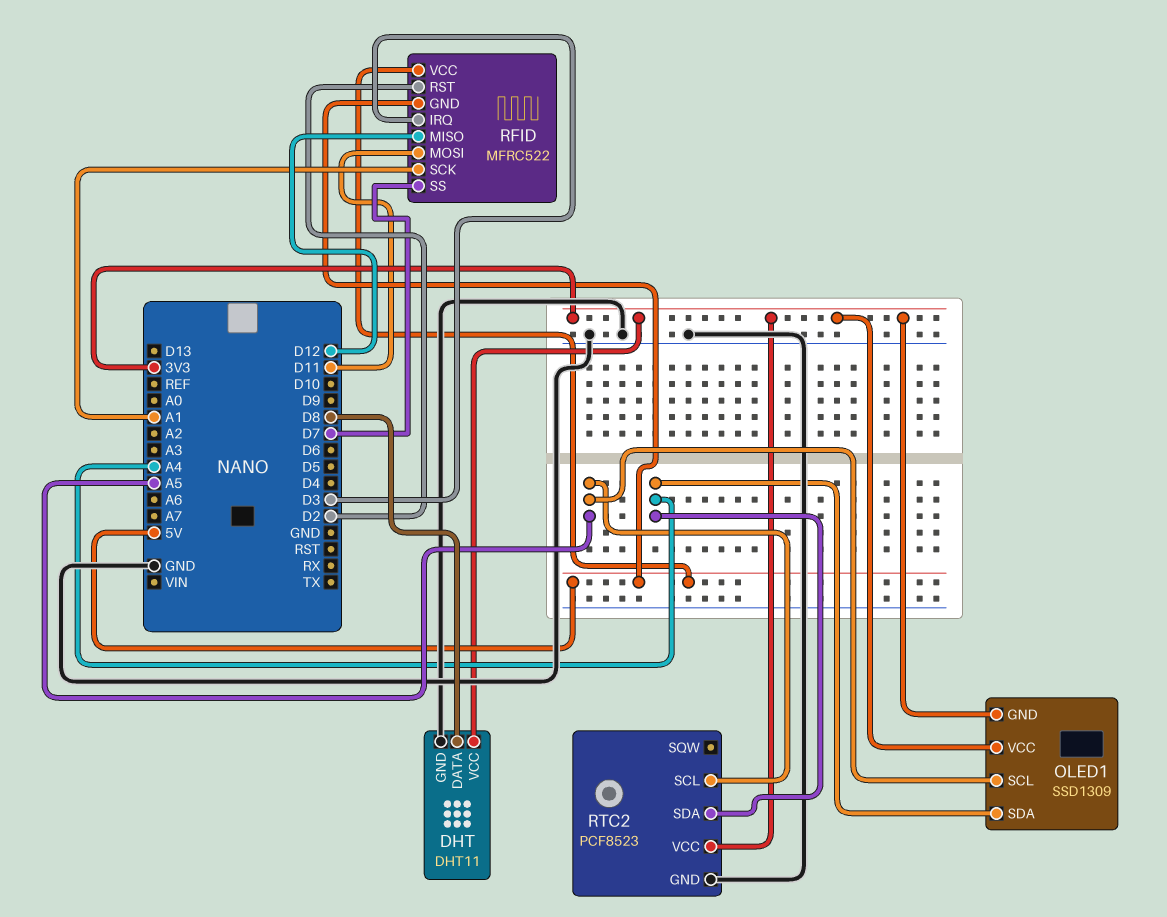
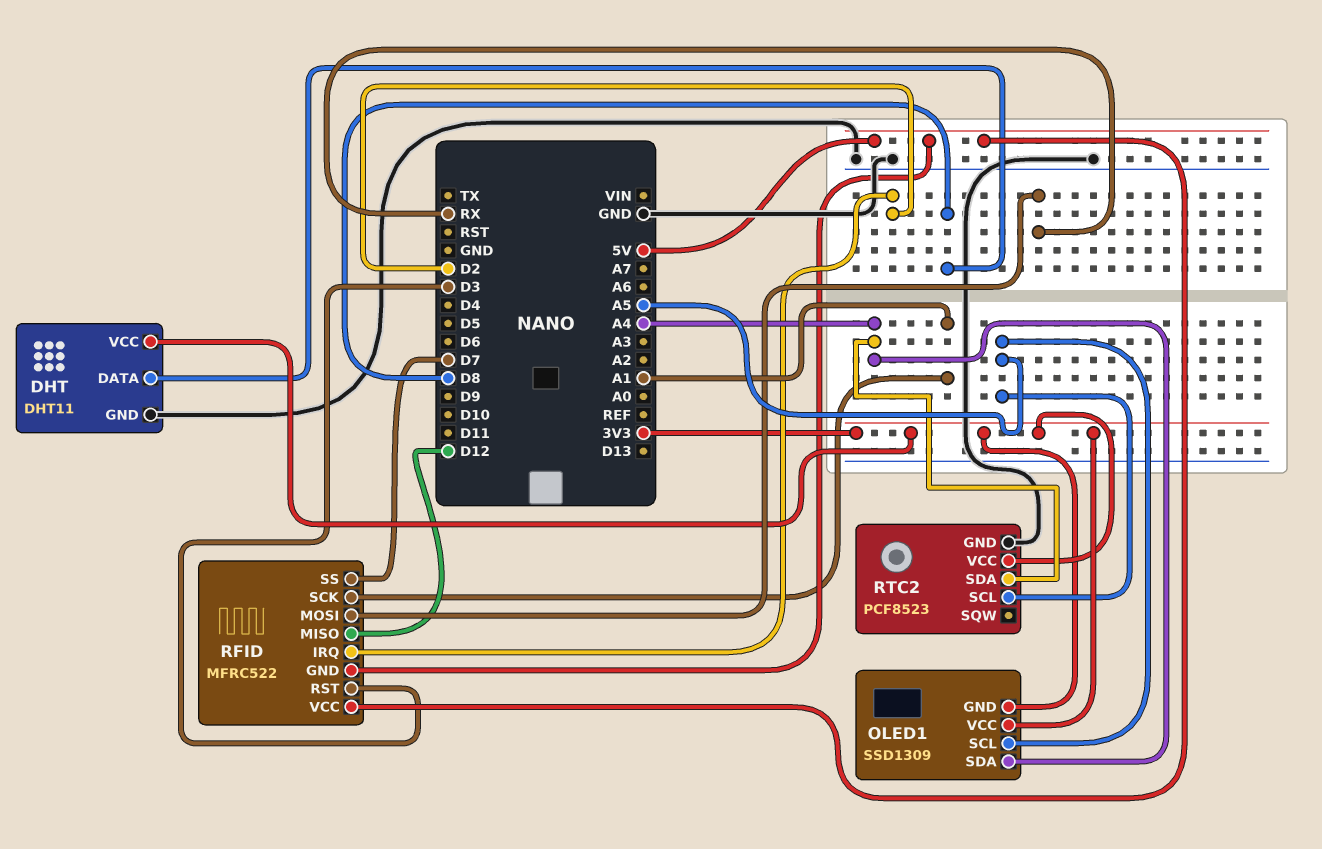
RFID pin IRQ: D3 -> D2
RFID pin MOSI: D11 -> RX
RFID pin RST: D2 -> D3

